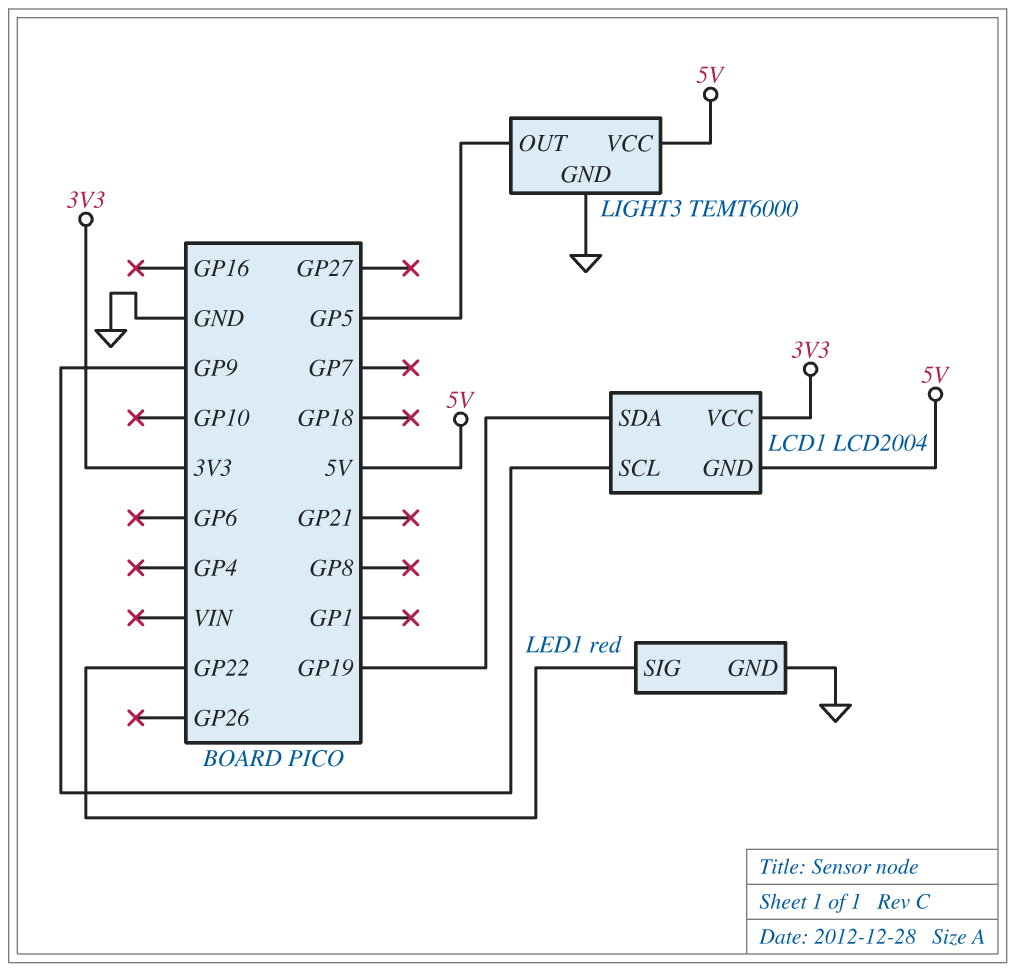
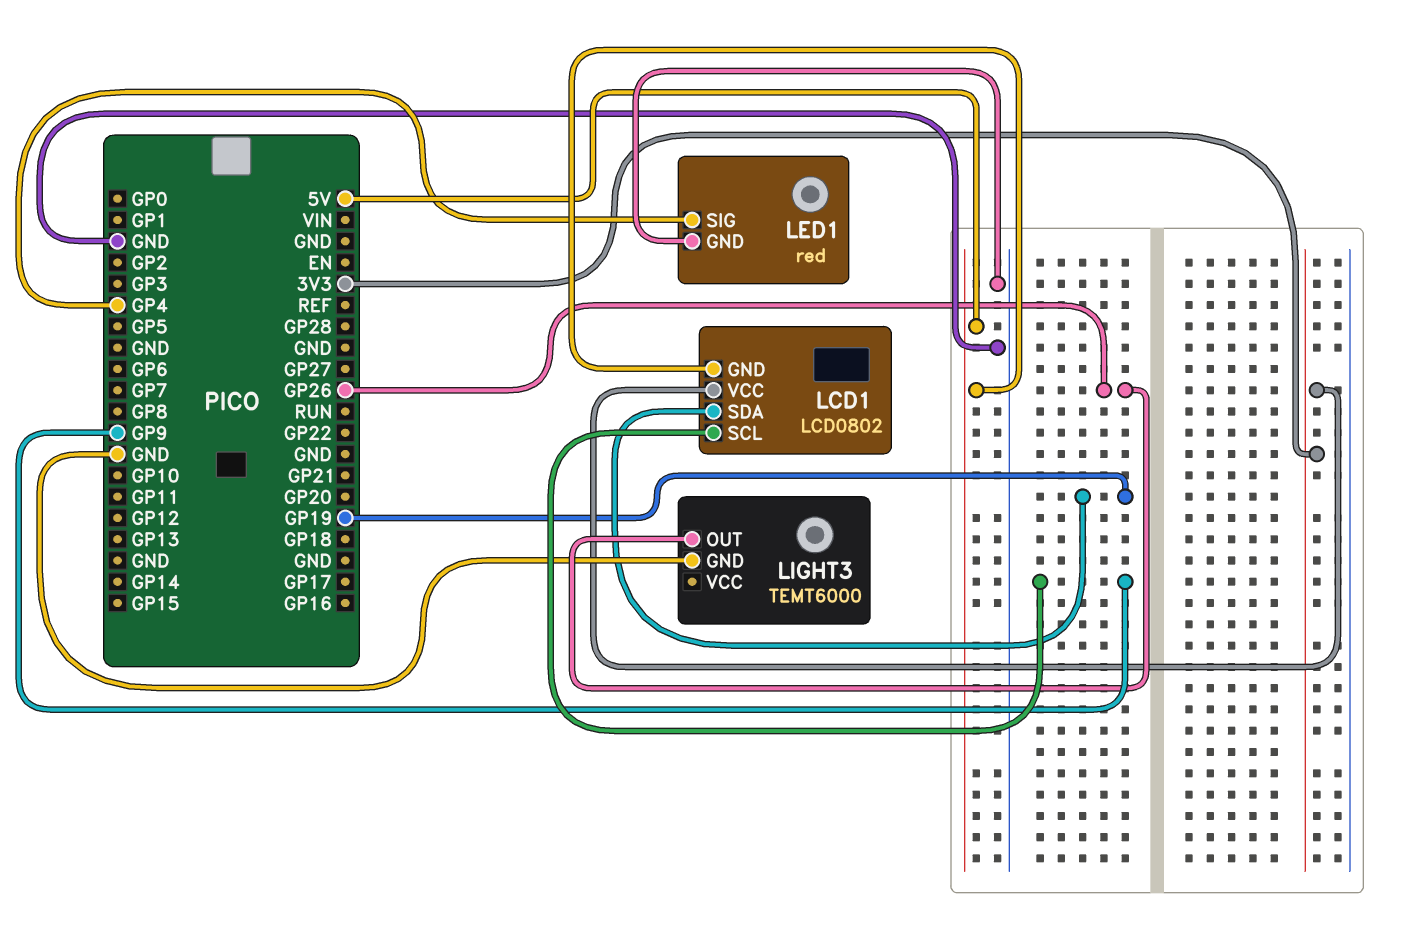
LCD1: LCD2004 -> LCD0802
LED1 pin SIG: GP22 -> GP4
LIGHT3 pin OUT: GP5 -> GP26
LIGHT3 pin VCC: 5V -> none

